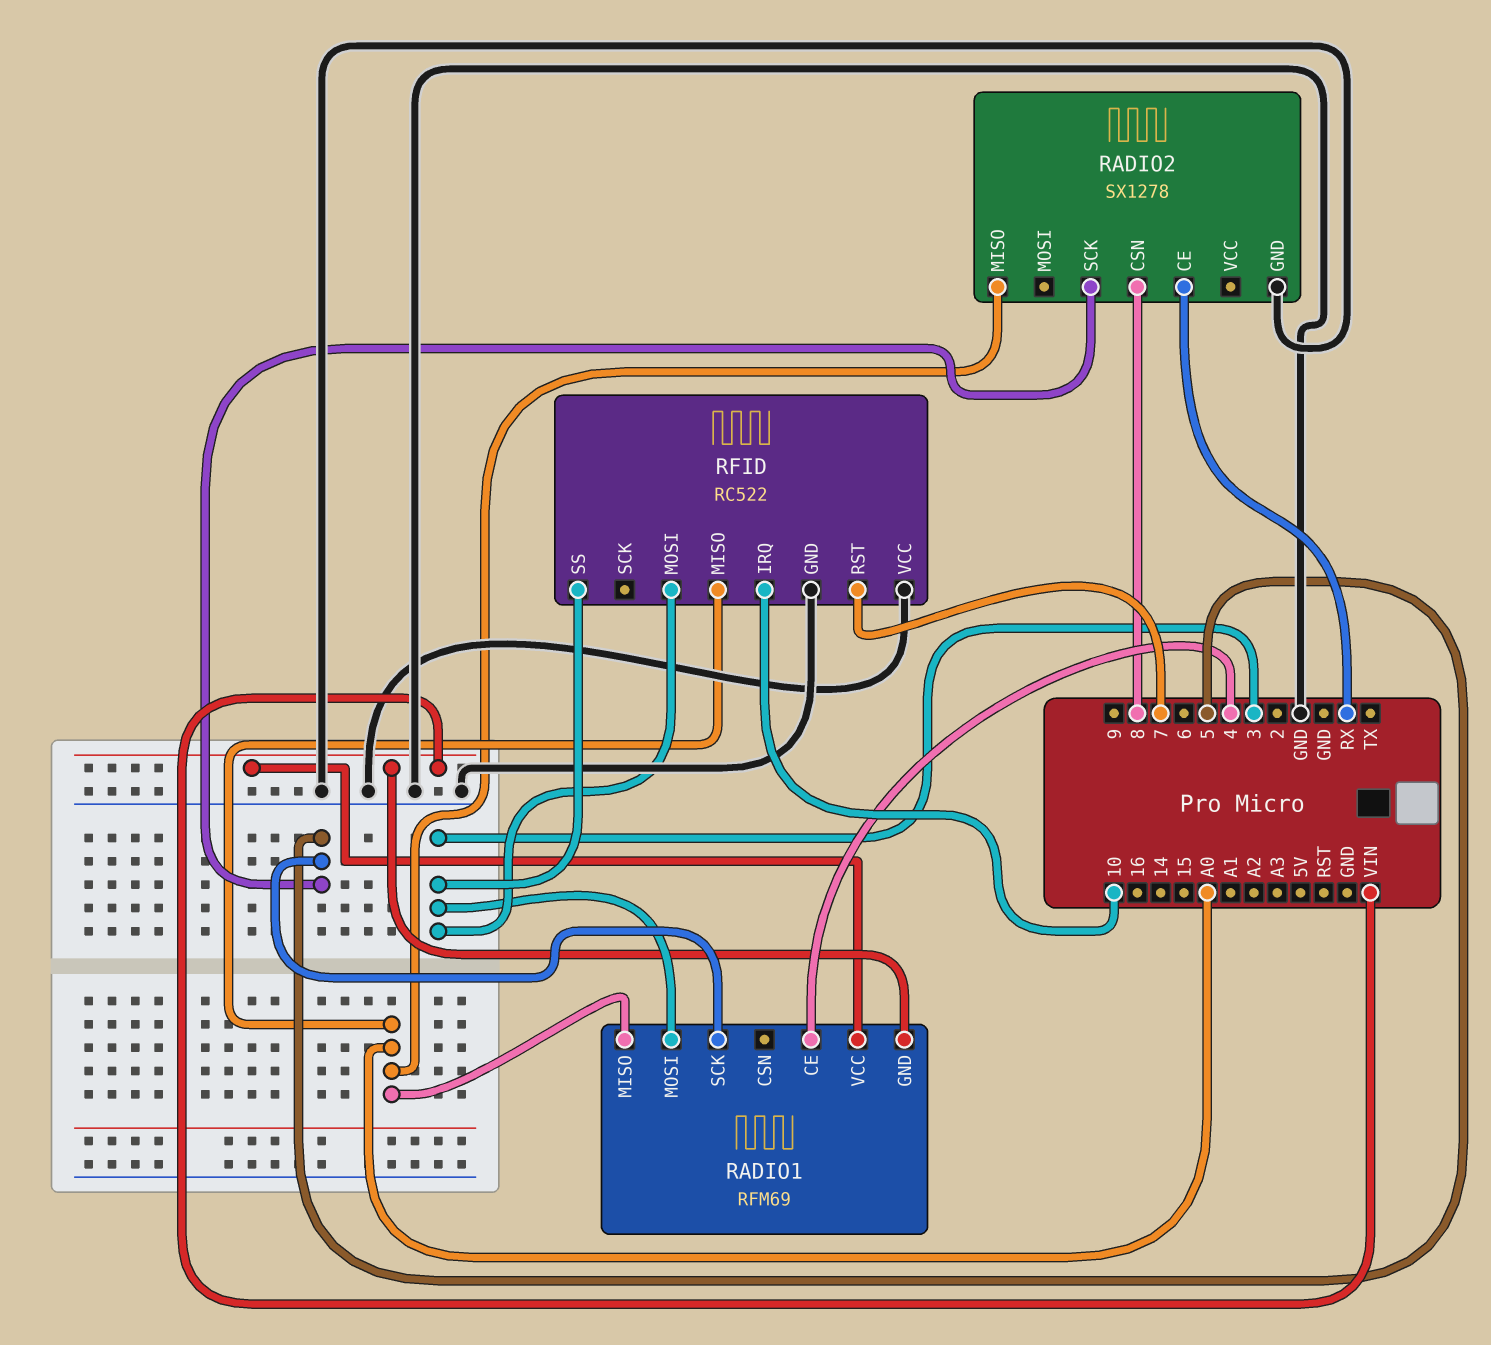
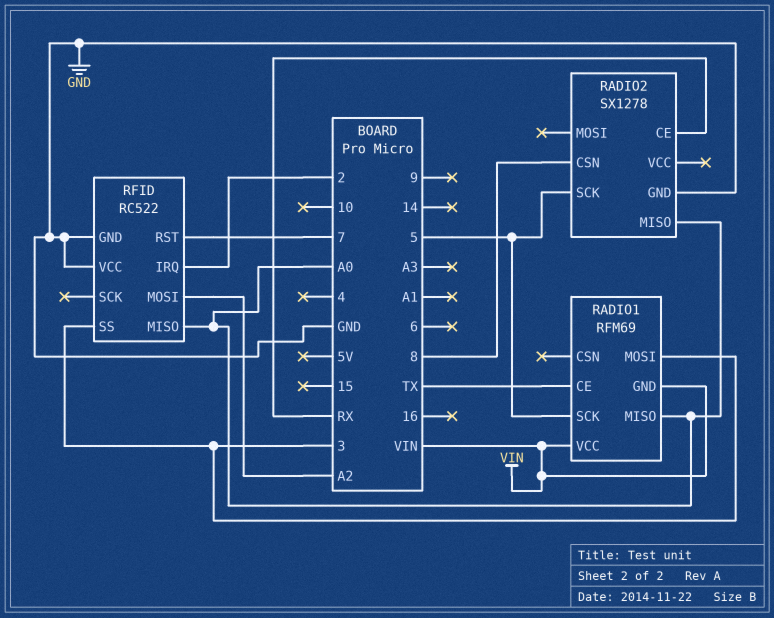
RADIO1 pin CE: 4 -> TX
RFID pin IRQ: 10 -> 2
RFID pin MOSI: 3 -> A2

